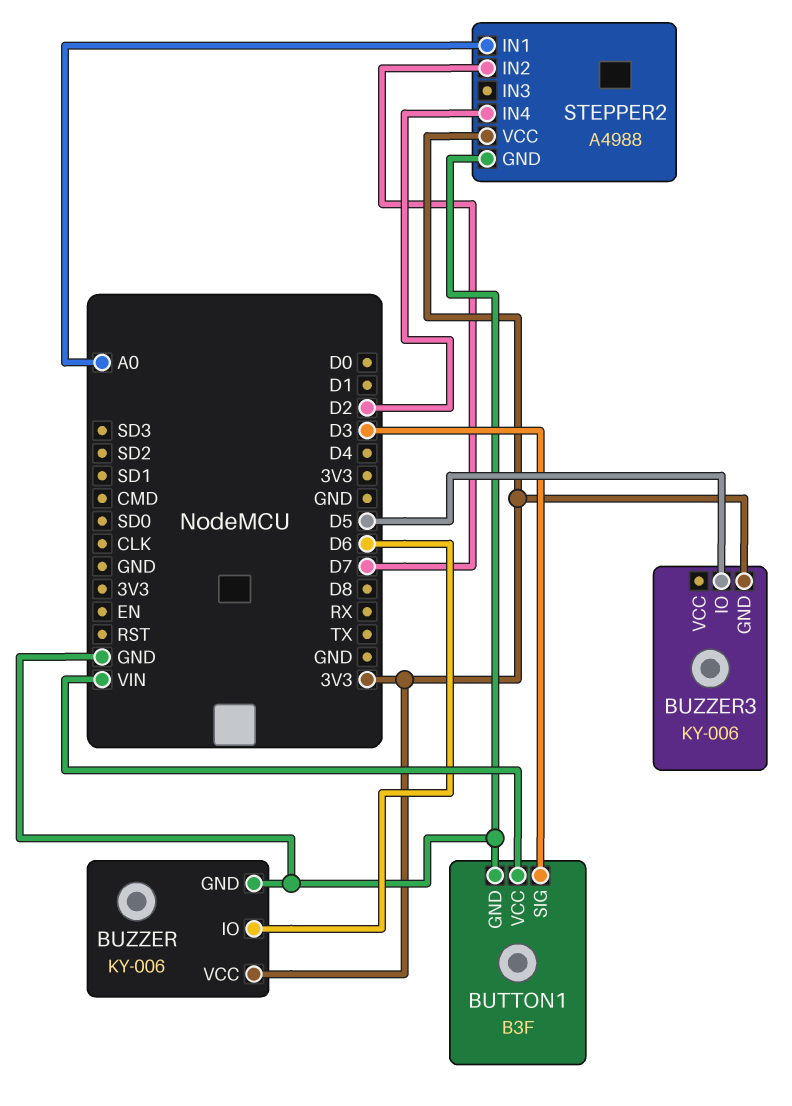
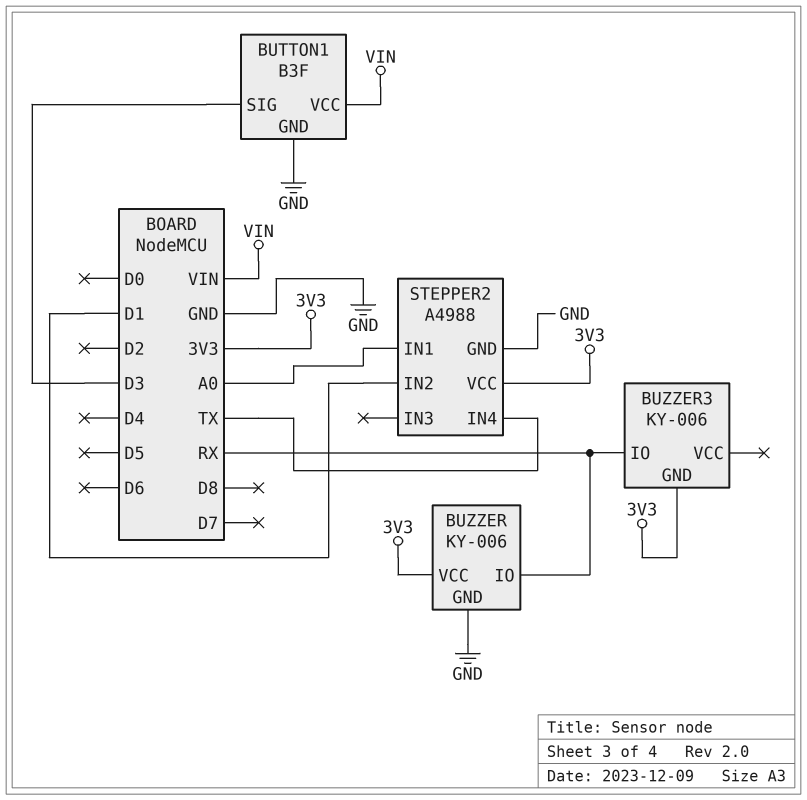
BUZZER pin IO: D6 -> RX
BUZZER3 pin IO: D5 -> RX
STEPPER2 pin IN2: D7 -> D1
STEPPER2 pin IN4: D2 -> TX

